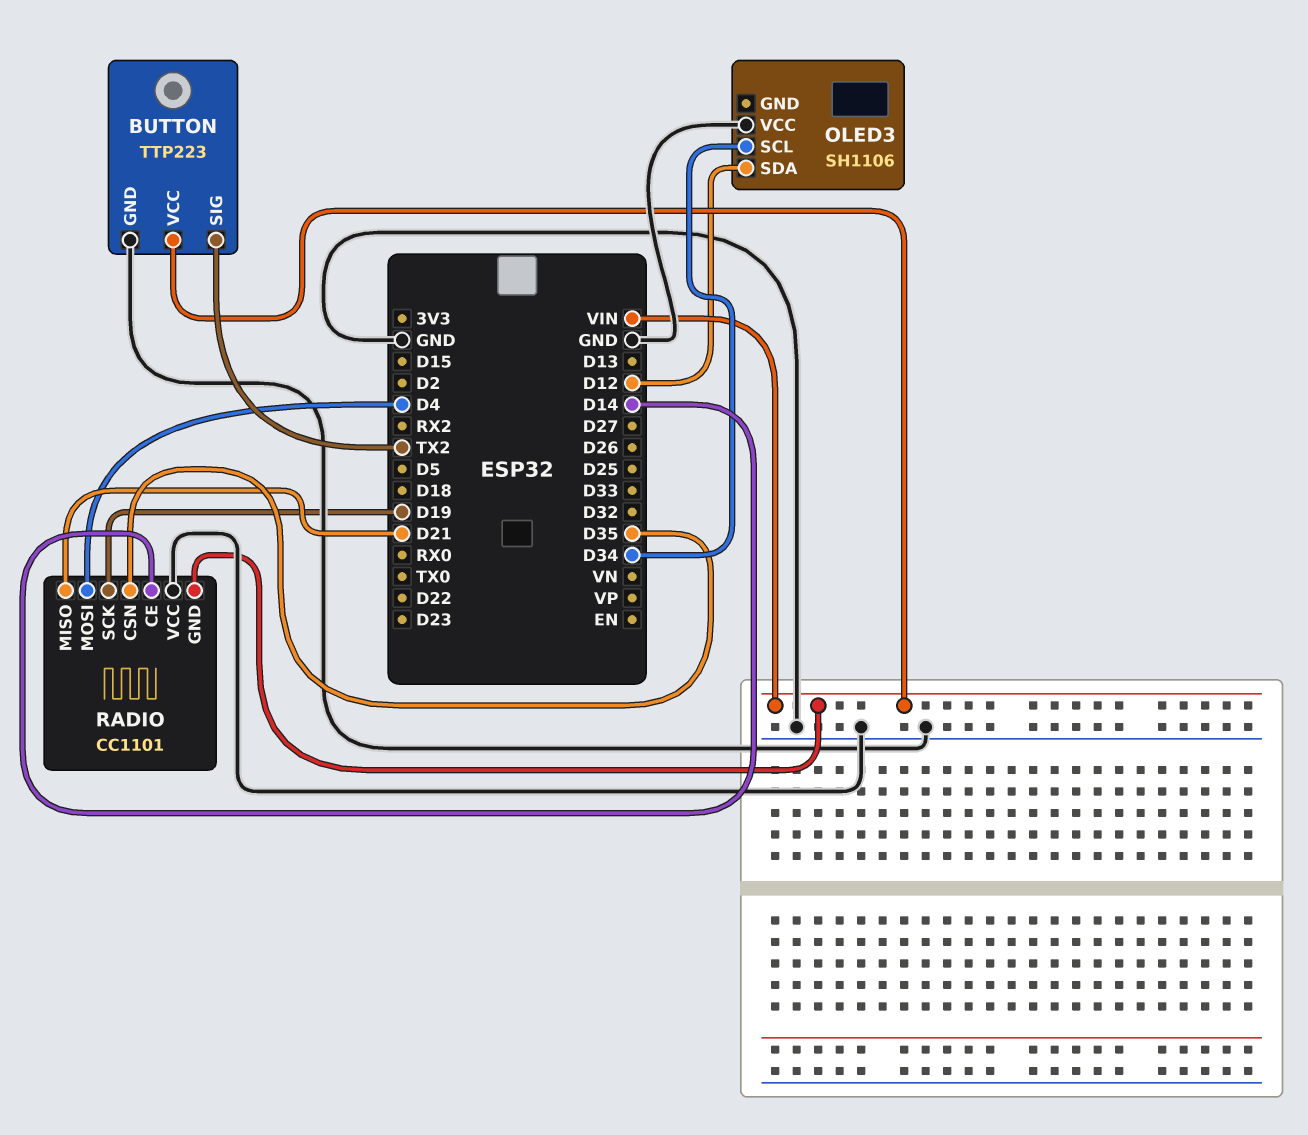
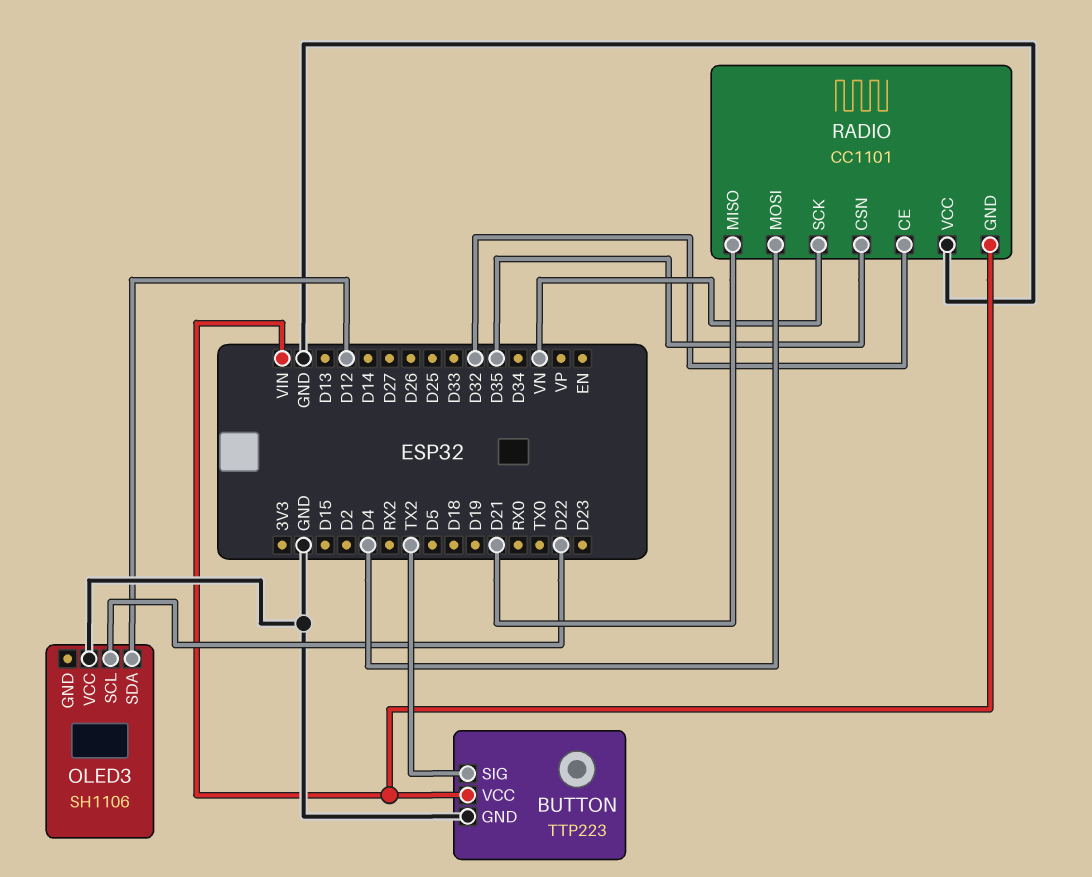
OLED3 pin SCL: D34 -> D22
RADIO pin CE: D14 -> D32
RADIO pin SCK: D19 -> VN

